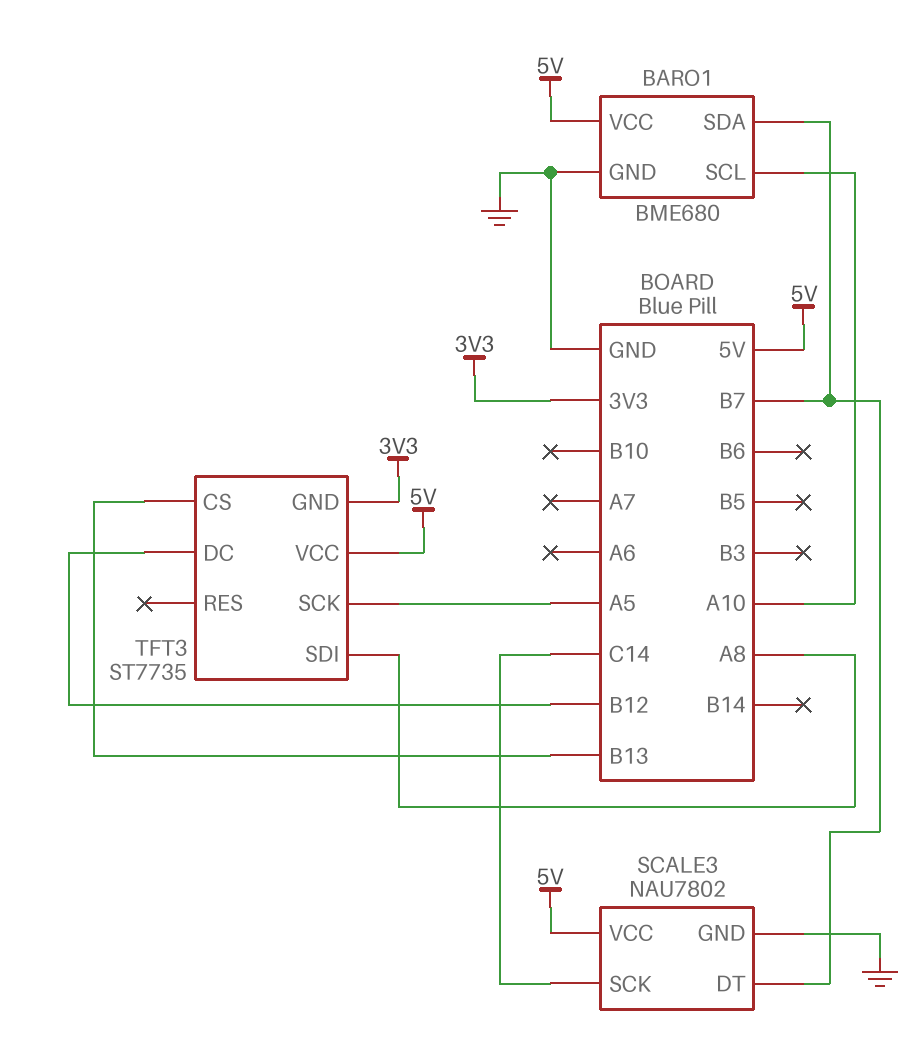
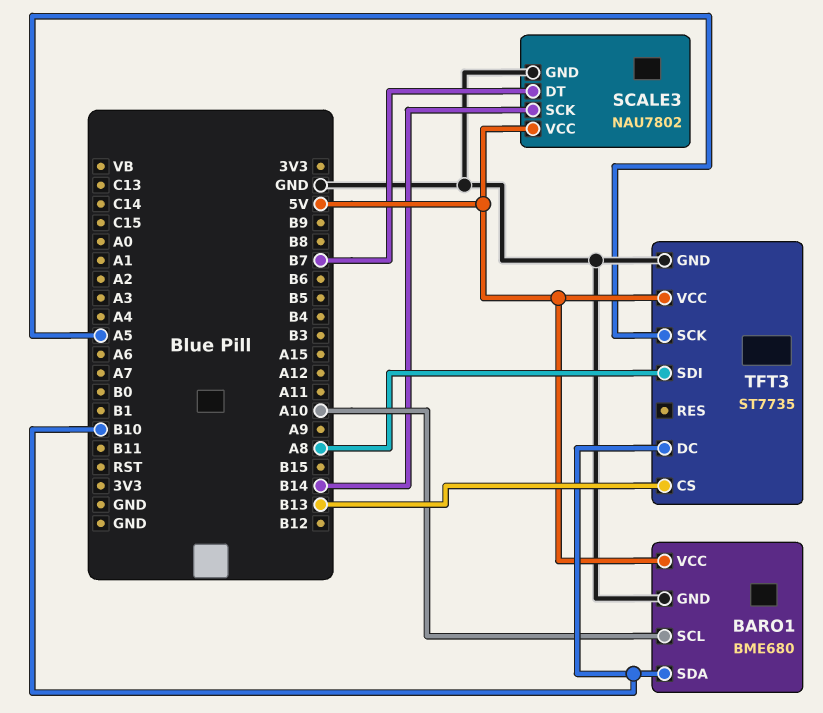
BARO1 pin SDA: B7 -> B10
SCALE3 pin SCK: C14 -> B14
TFT3 pin DC: B12 -> B10
TFT3 pin GND: 3V3 -> GND

